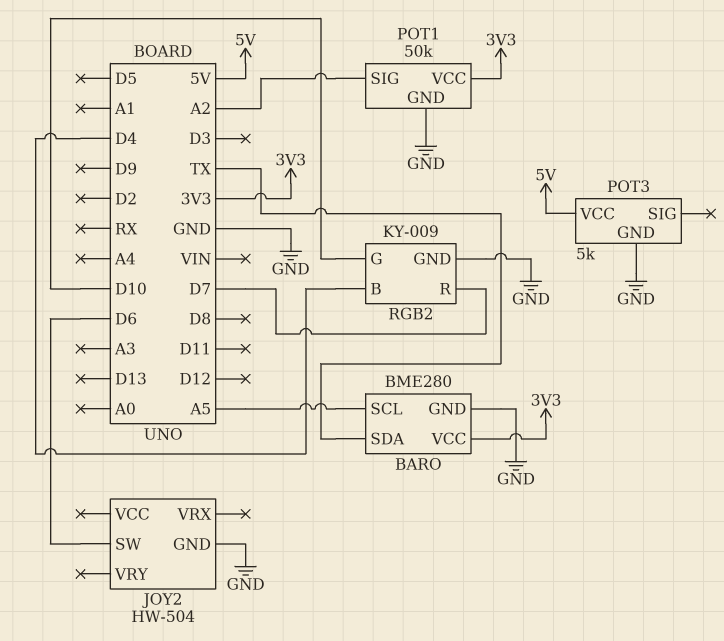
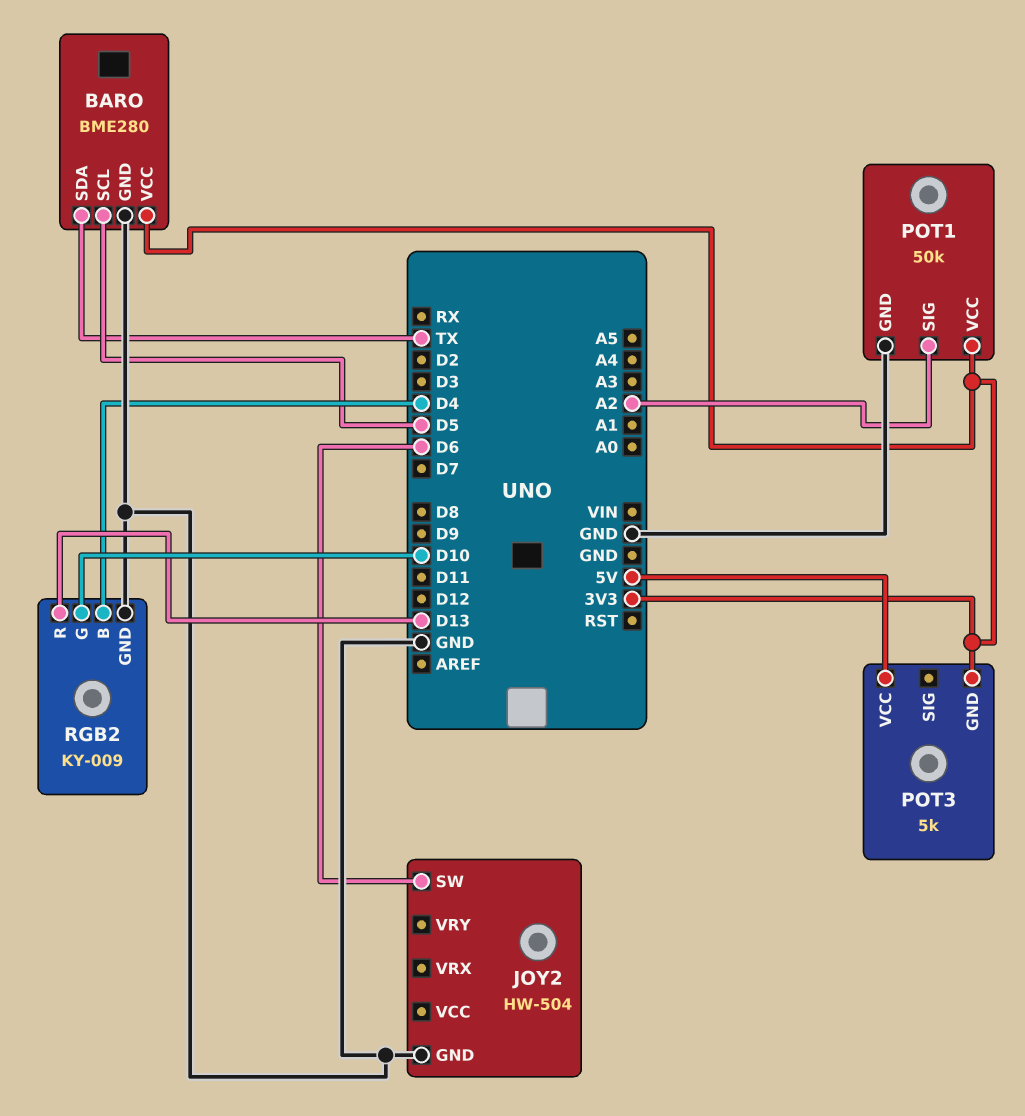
BARO pin SCL: A5 -> D5
POT3 pin GND: GND -> 3V3
RGB2 pin R: D7 -> D13

